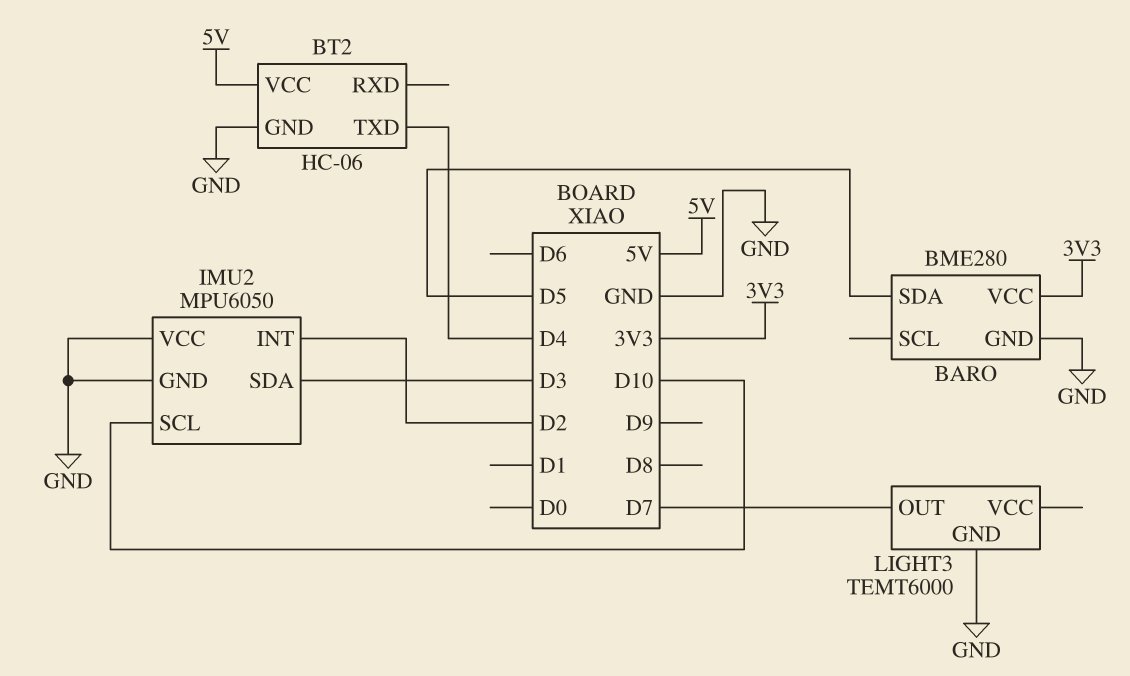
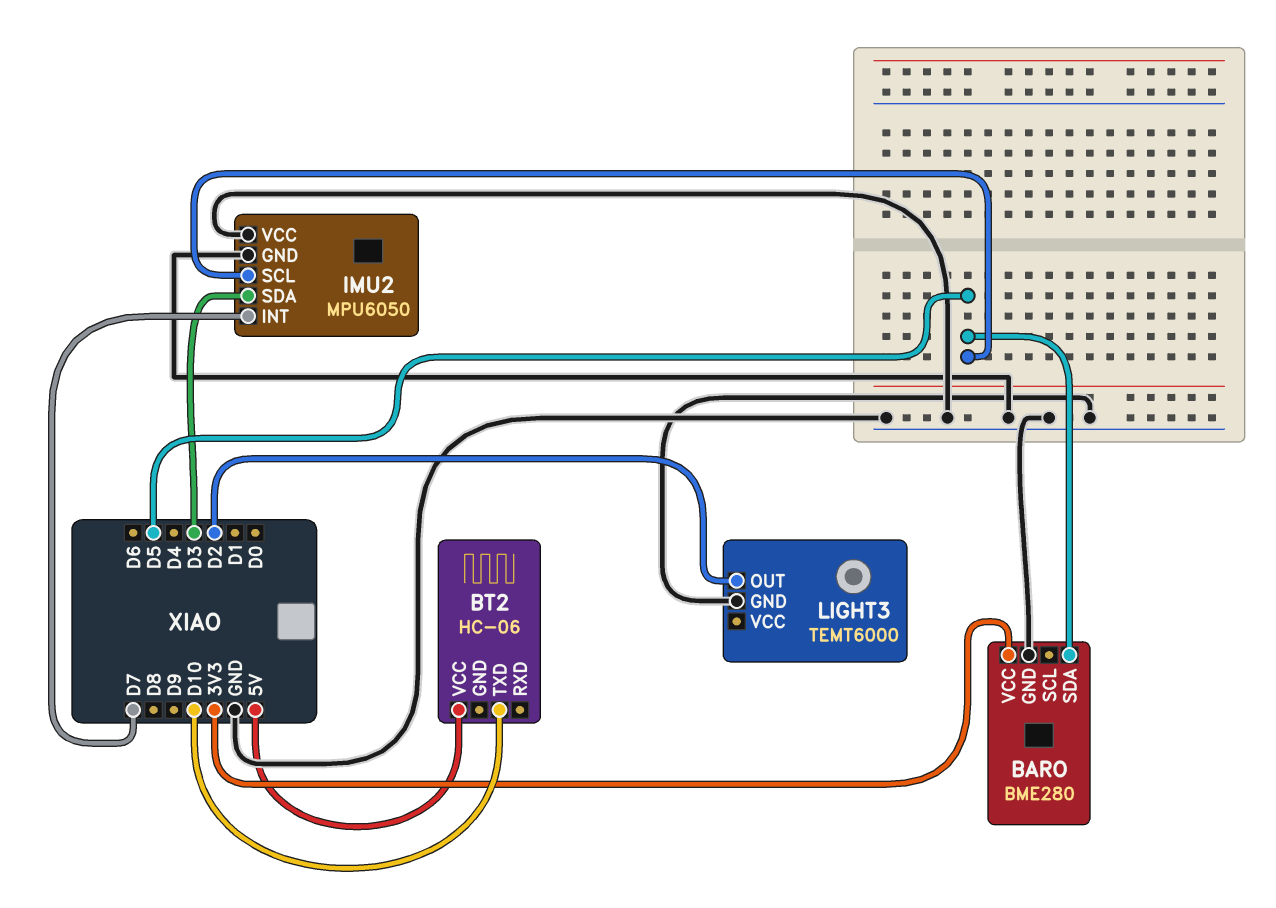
BT2 pin GND: GND -> none
BT2 pin TXD: D4 -> D10
IMU2 pin INT: D2 -> D7
IMU2 pin SCL: D10 -> D5
LIGHT3 pin OUT: D7 -> D2

